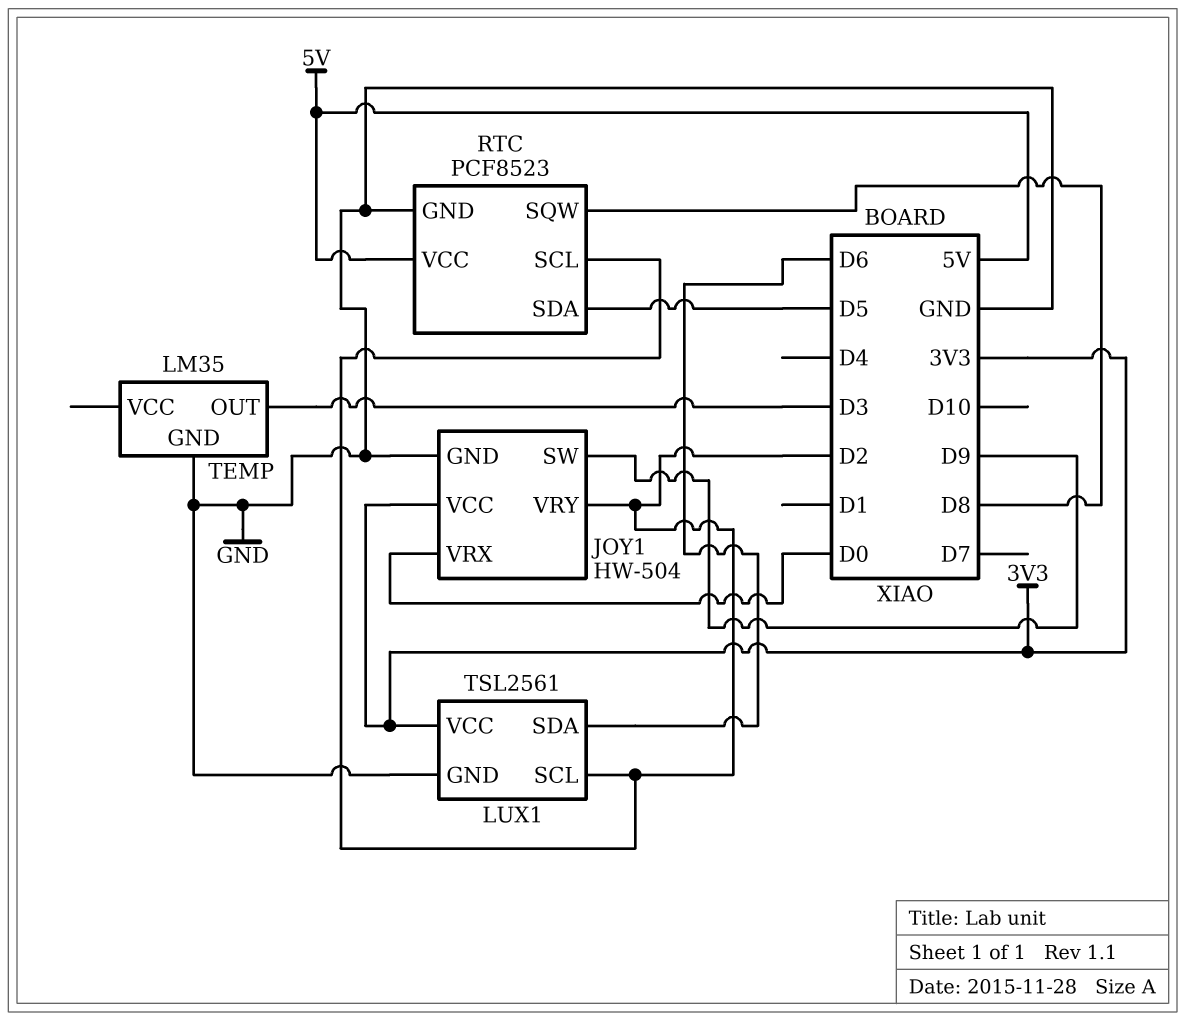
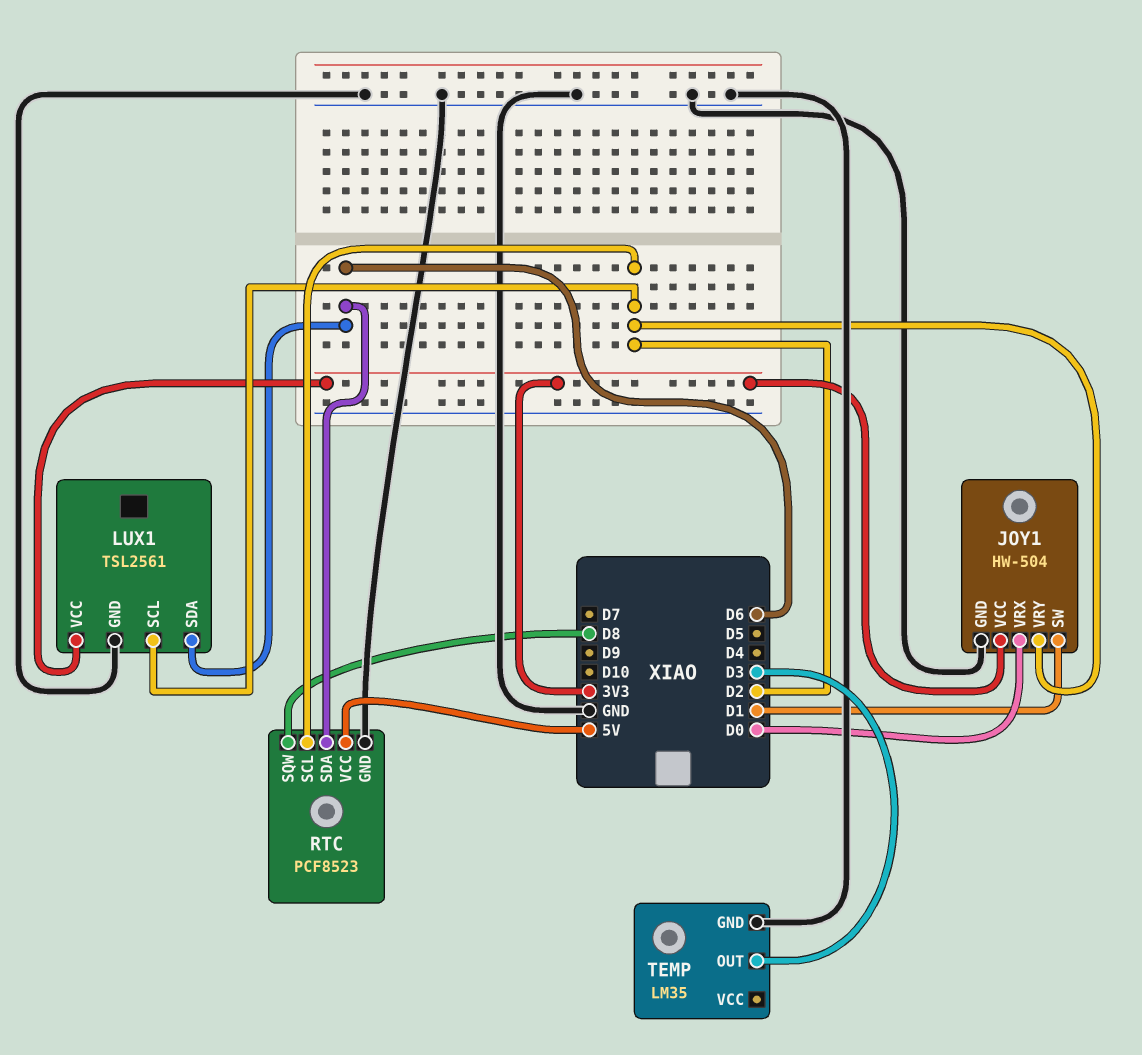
JOY1 pin SW: D9 -> D1
RTC pin SDA: D5 -> D6

